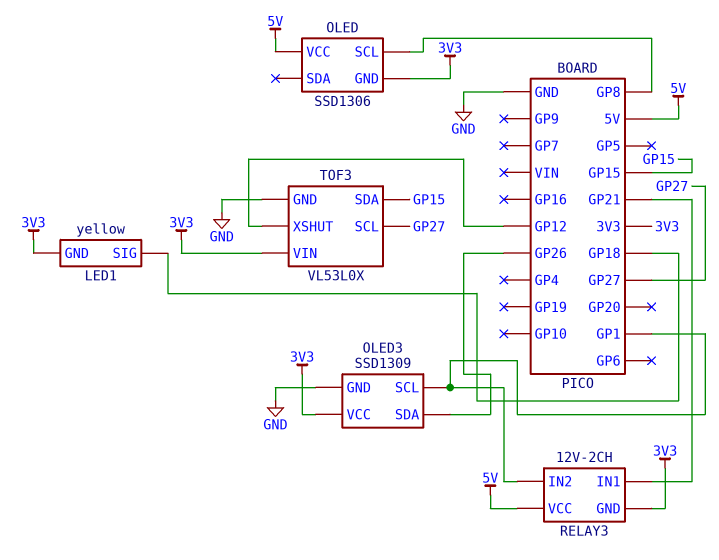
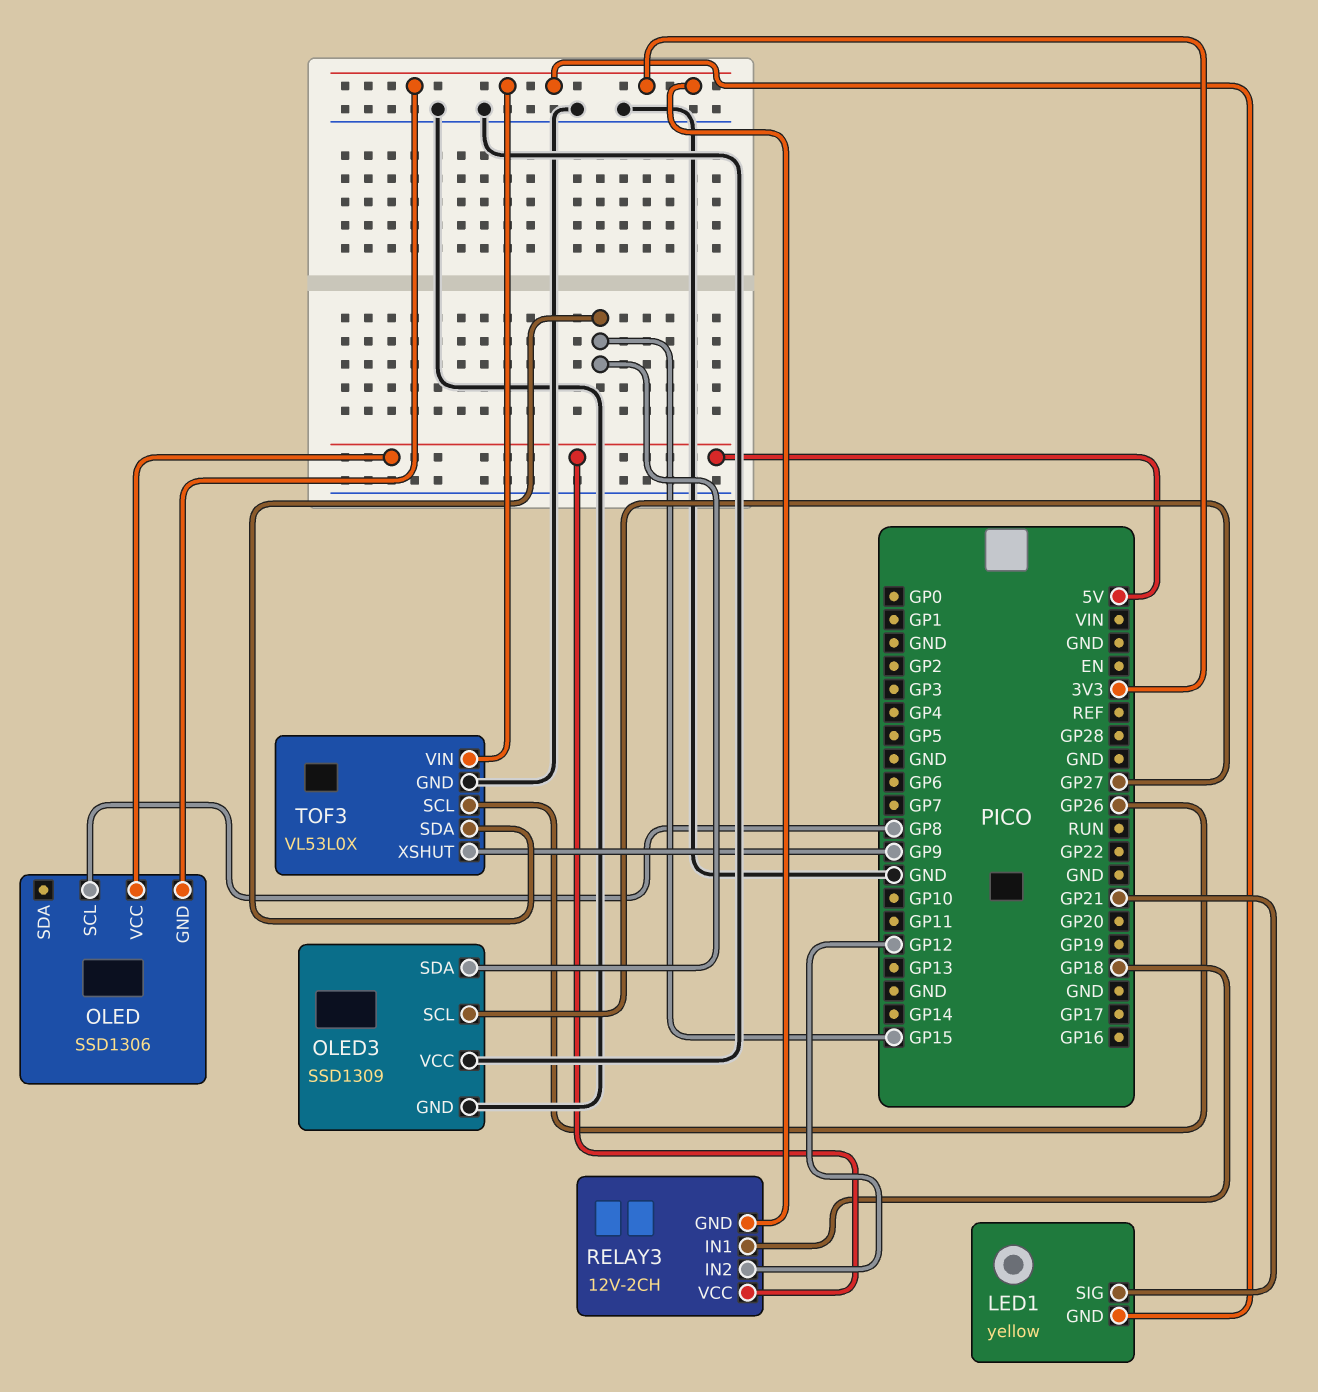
LED1 pin SIG: GP18 -> GP21
OLED3 pin SCL: GP1 -> GP27
OLED3 pin SDA: GP26 -> GP15
OLED3 pin VCC: 3V3 -> GND
RELAY3 pin IN1: GP21 -> GP18
RELAY3 pin IN2: GP1 -> GP12
TOF3 pin SCL: GP27 -> GP26
TOF3 pin XSHUT: GP12 -> GP9

